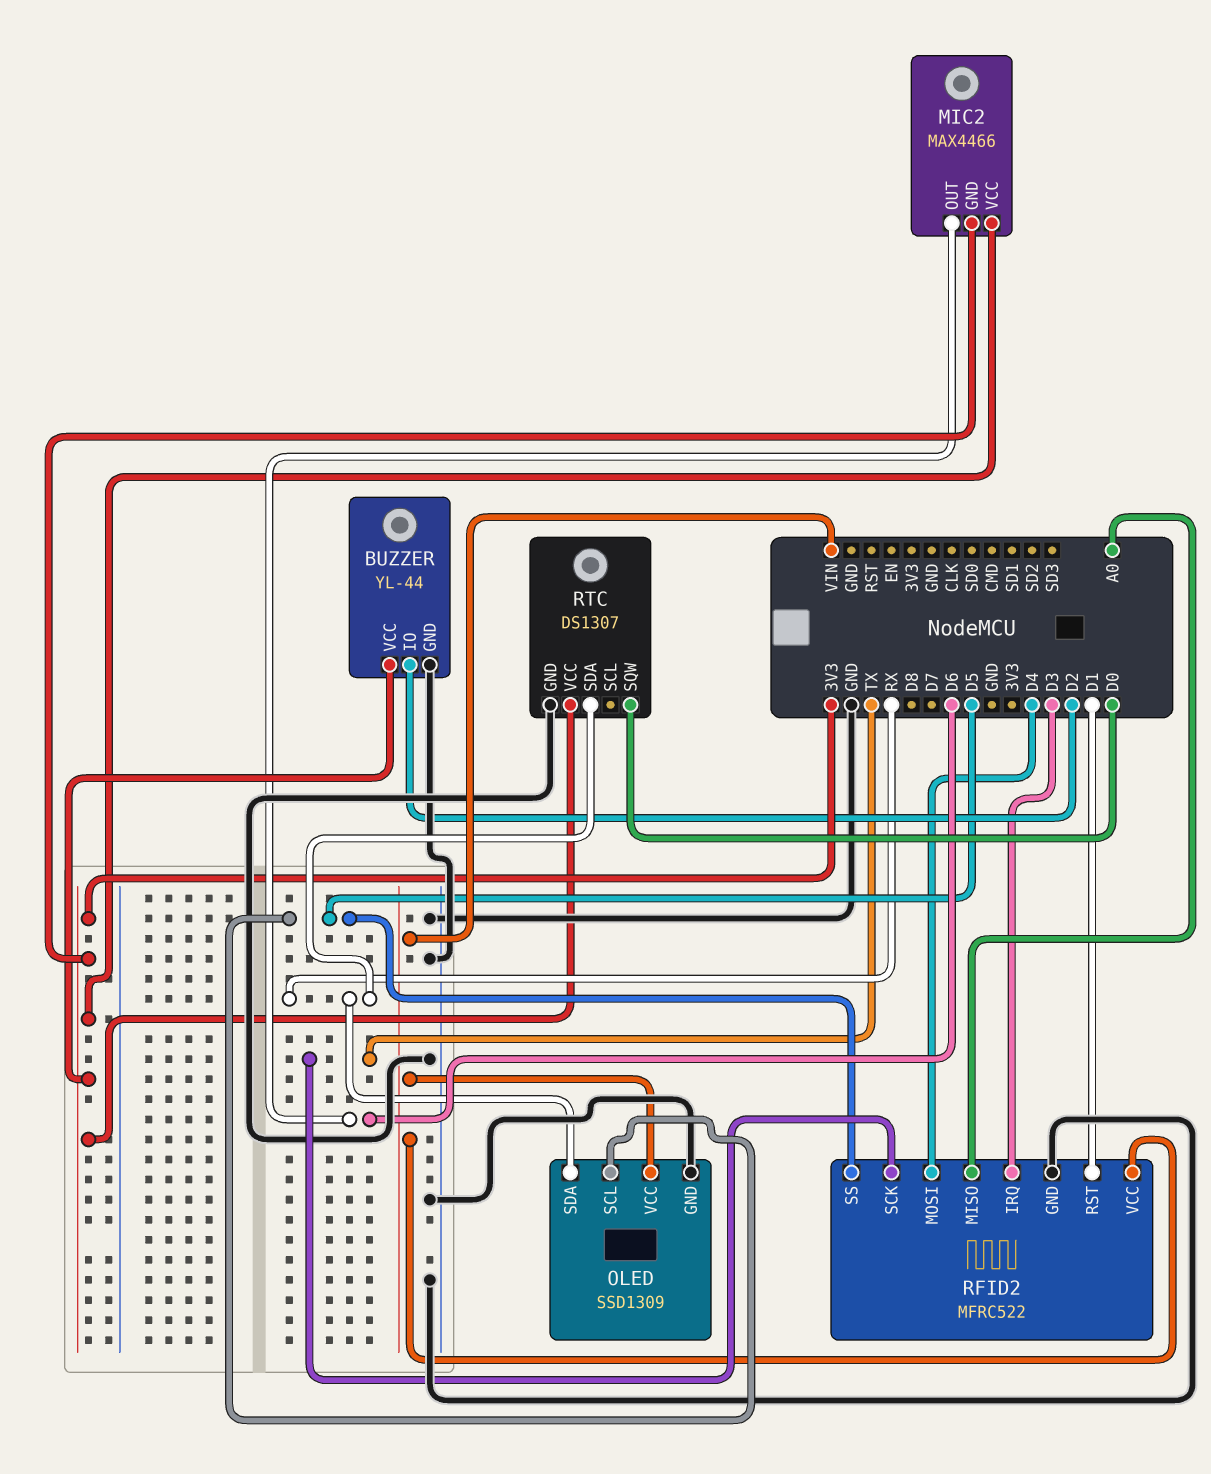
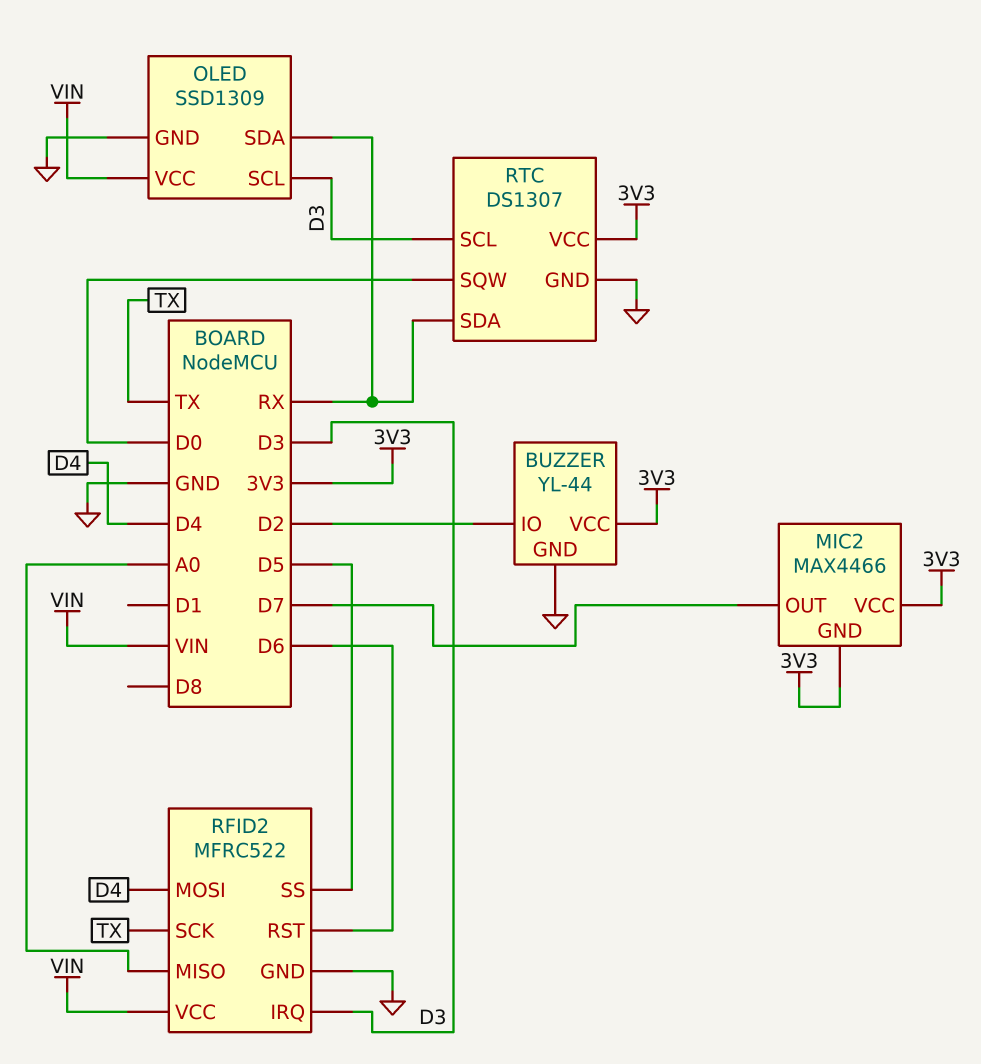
MIC2 pin OUT: D6 -> D7
OLED pin SCL: D5 -> D3
RFID2 pin RST: D1 -> D6
RTC pin SCL: none -> D3

